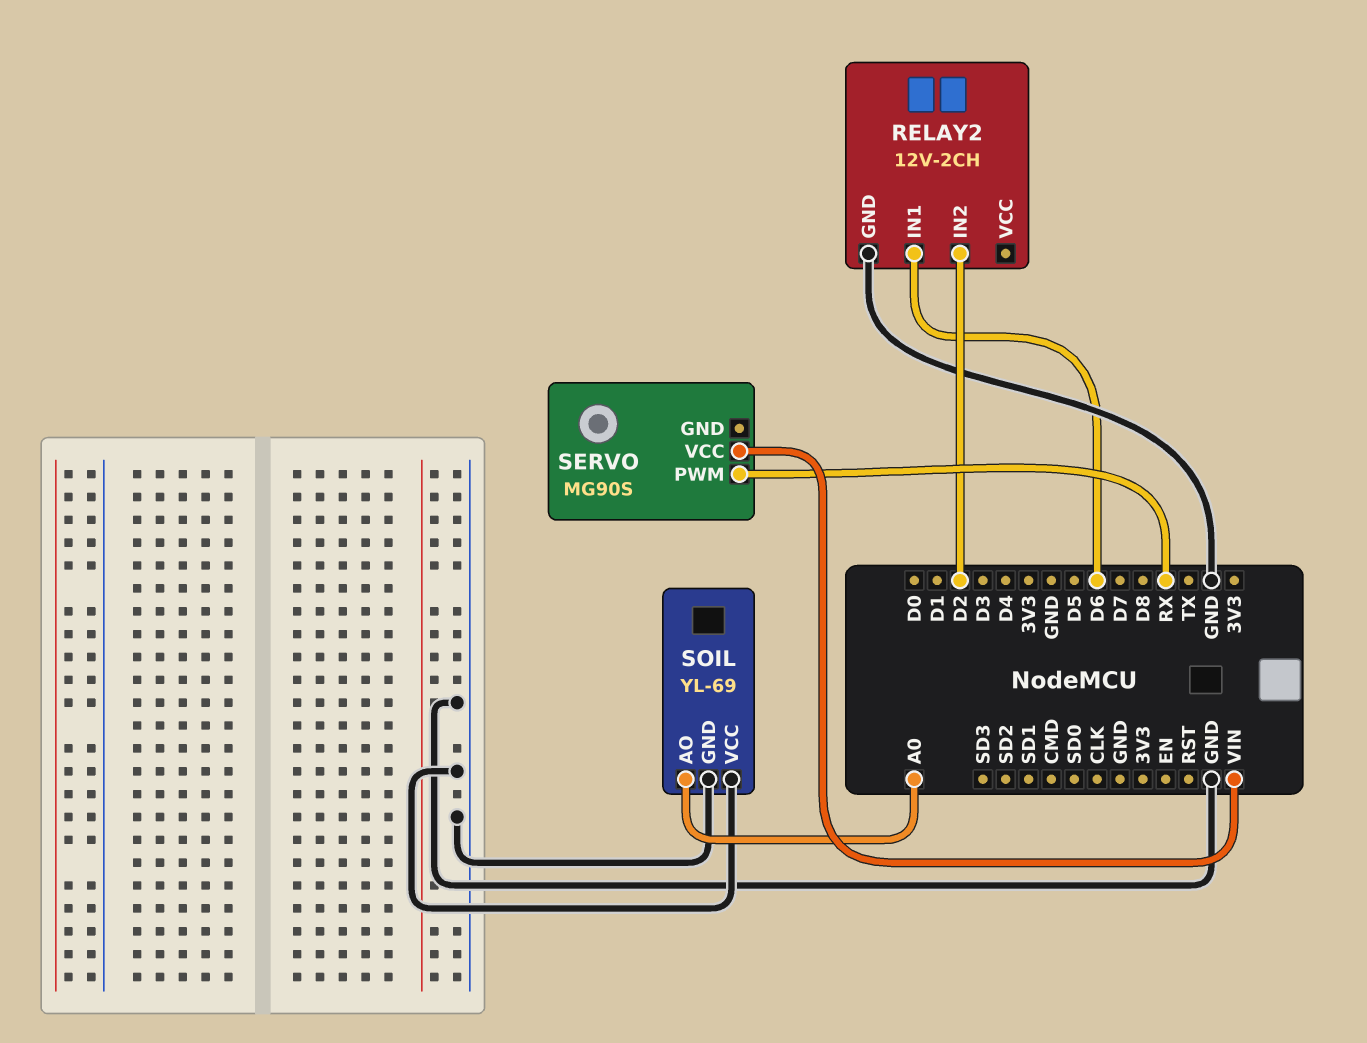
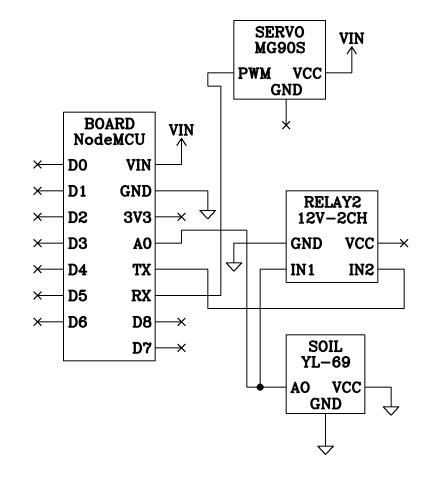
RELAY2 pin IN1: D6 -> A0
RELAY2 pin IN2: D2 -> TX

